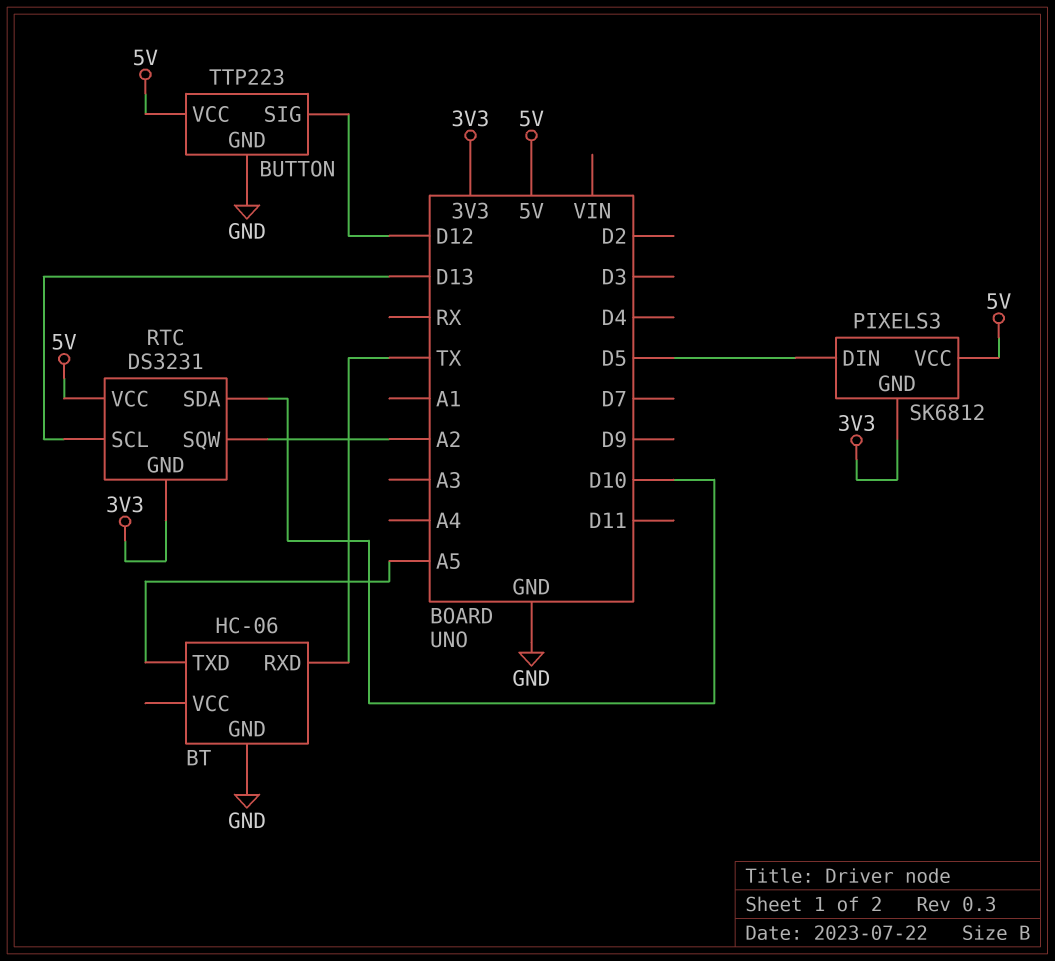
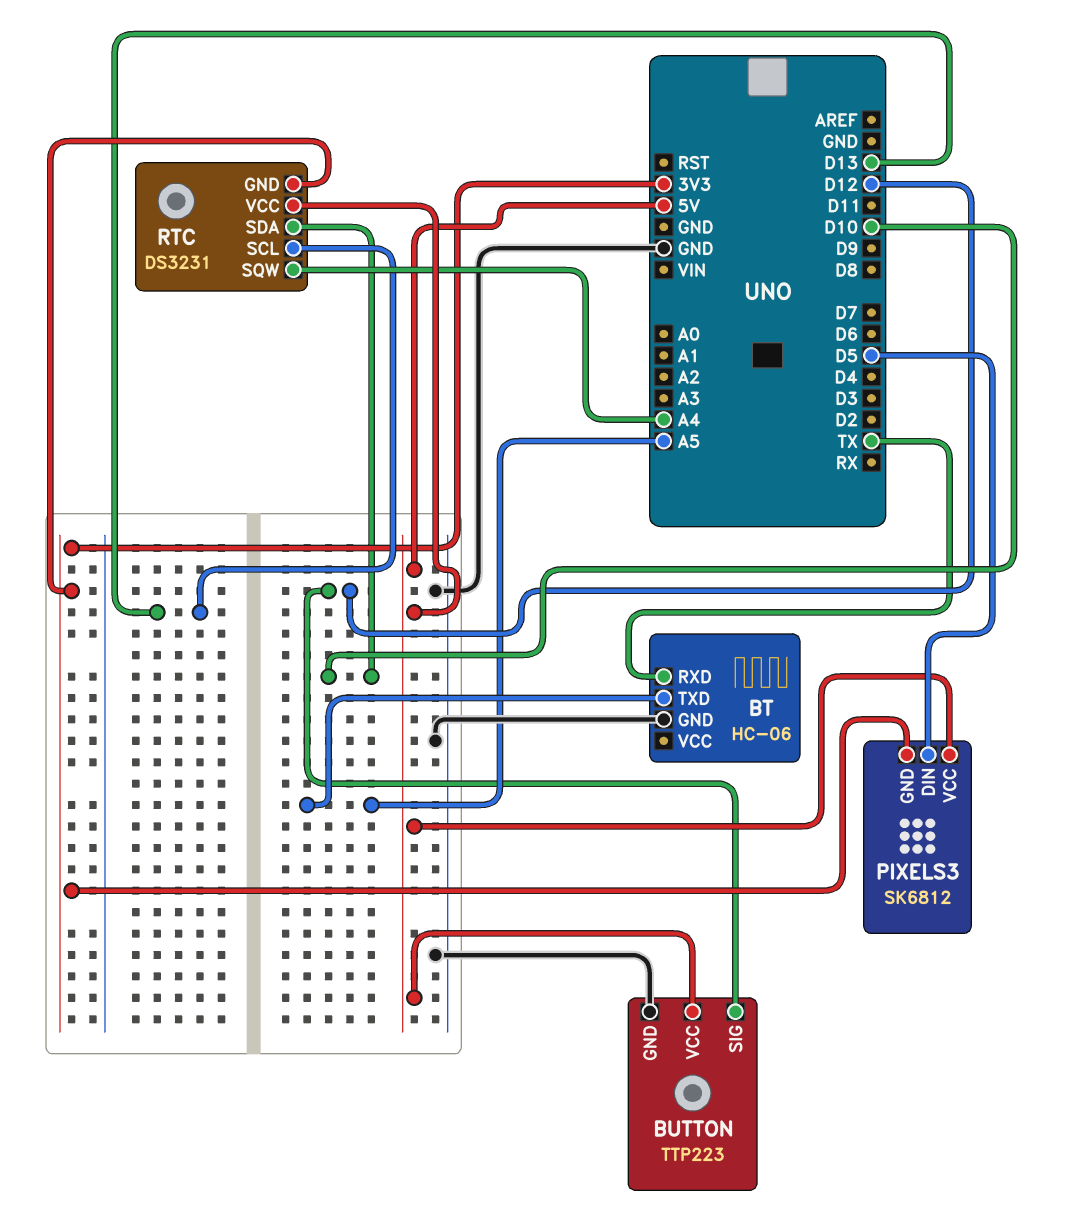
RTC pin SQW: A2 -> A4

